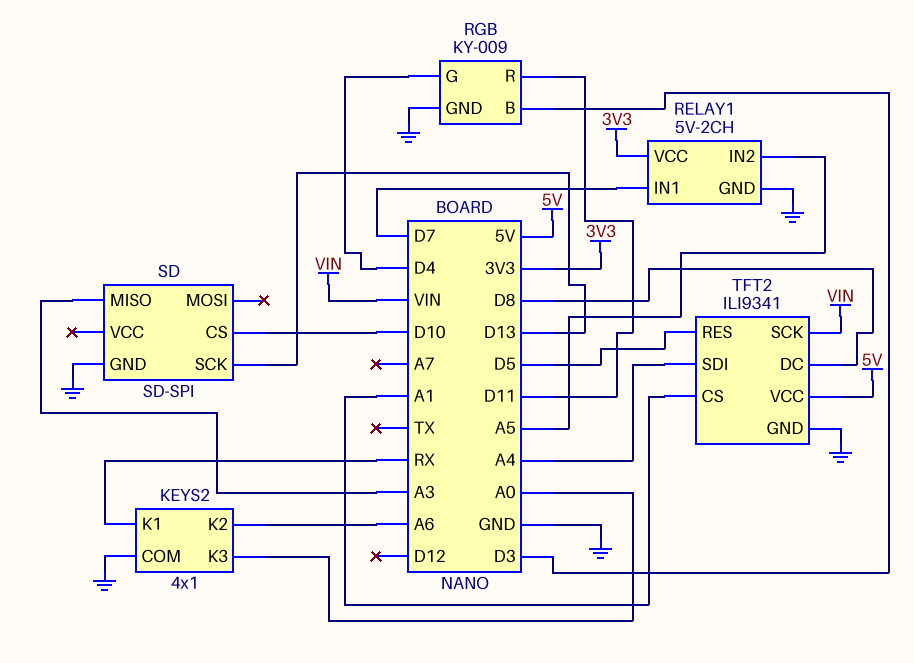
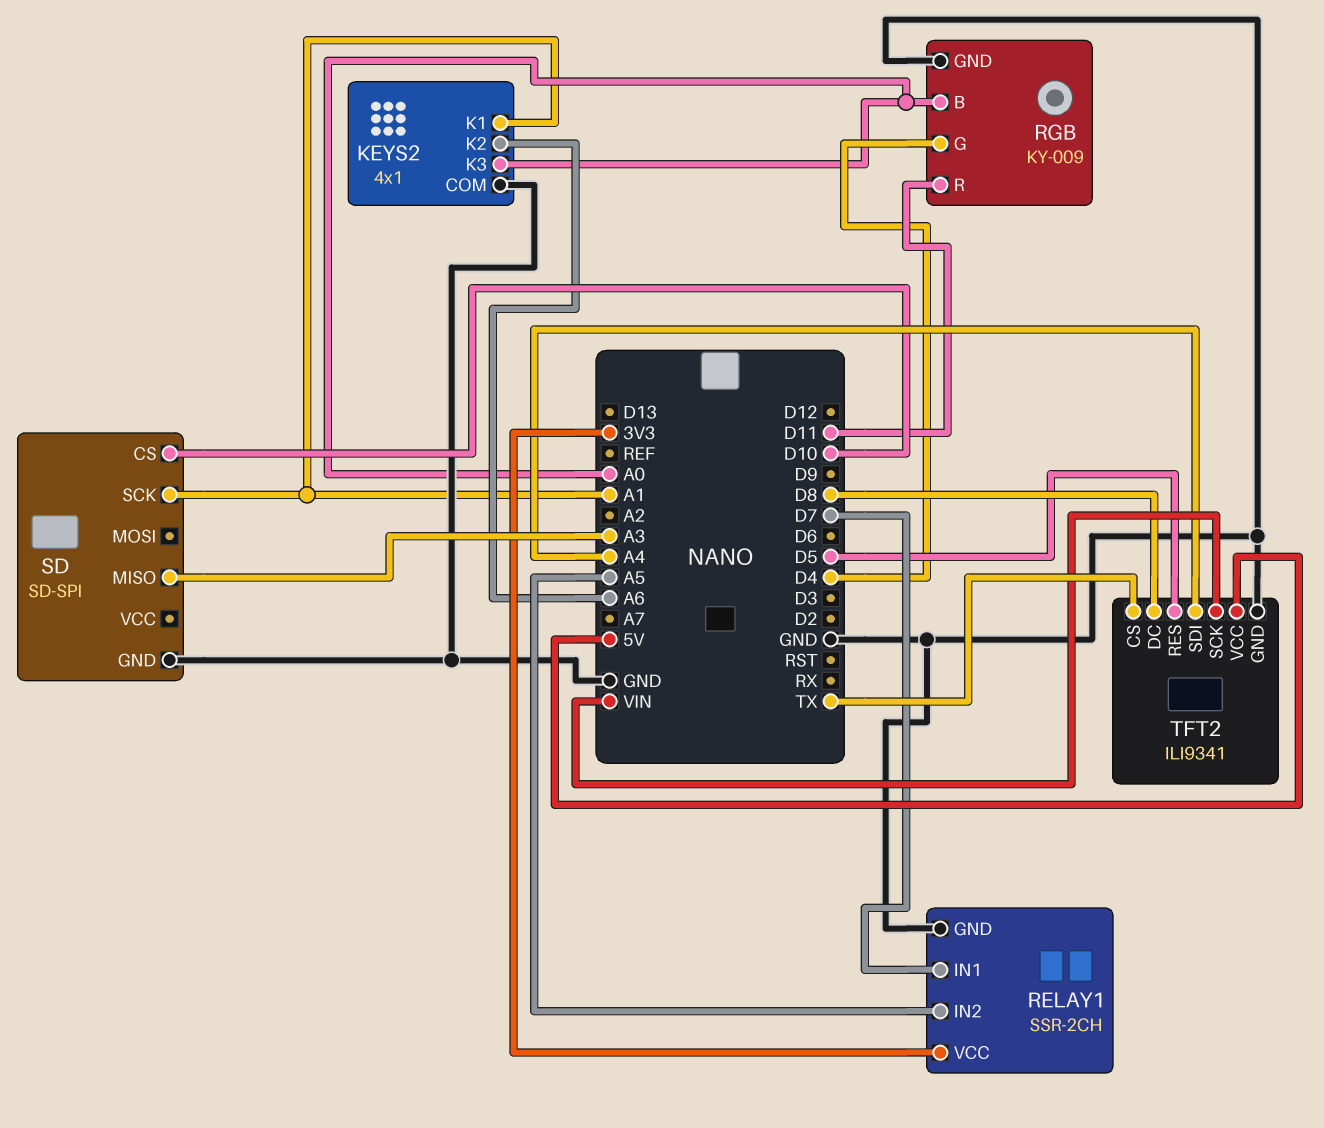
KEYS2 pin K1: RX -> A1
RELAY1: 5V-2CH -> SSR-2CH
RGB pin B: D3 -> A0
SD pin SCK: D13 -> A1
TFT2 pin CS: A1 -> TX

